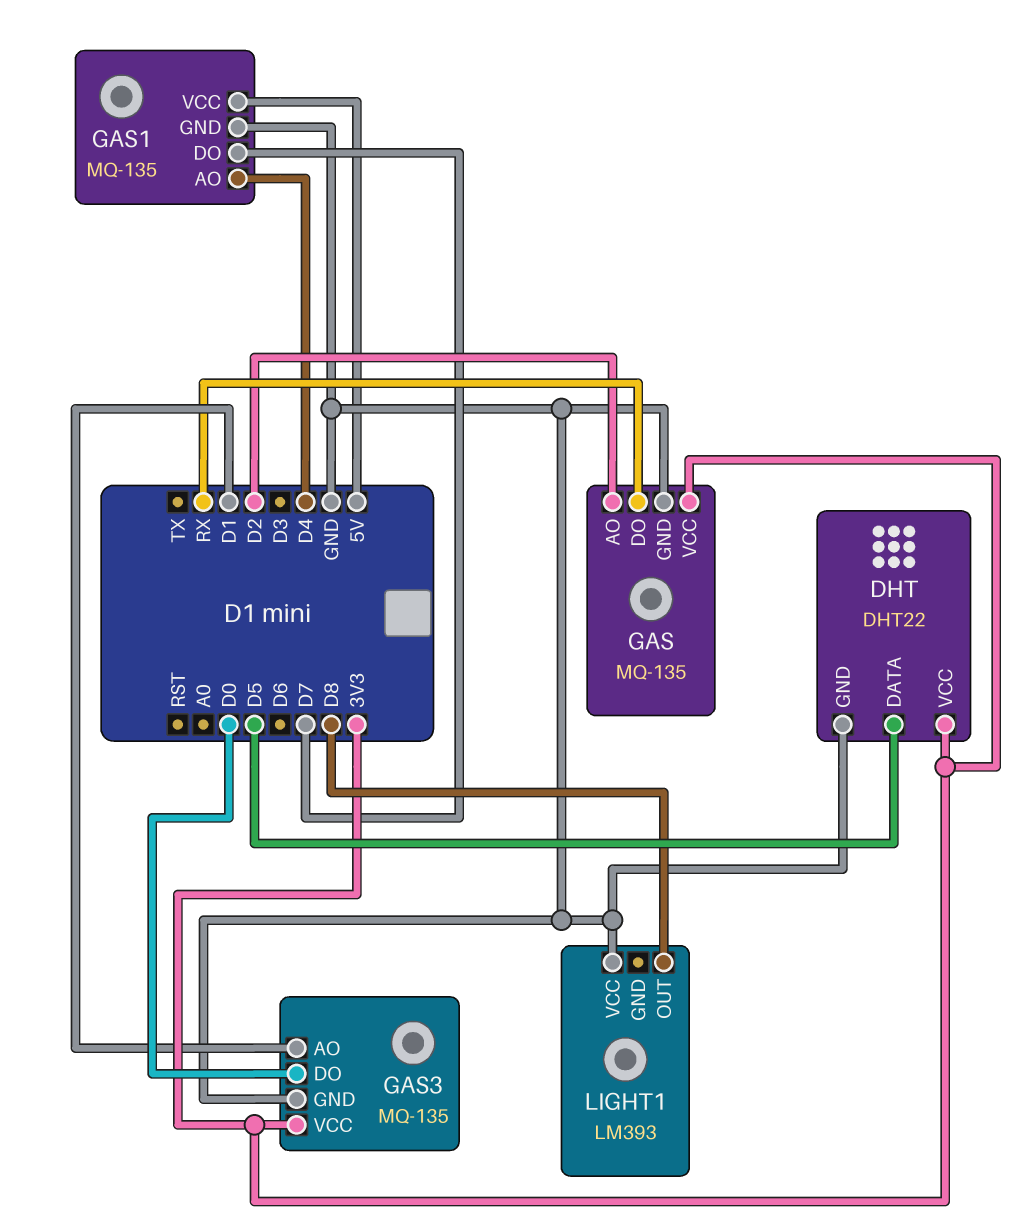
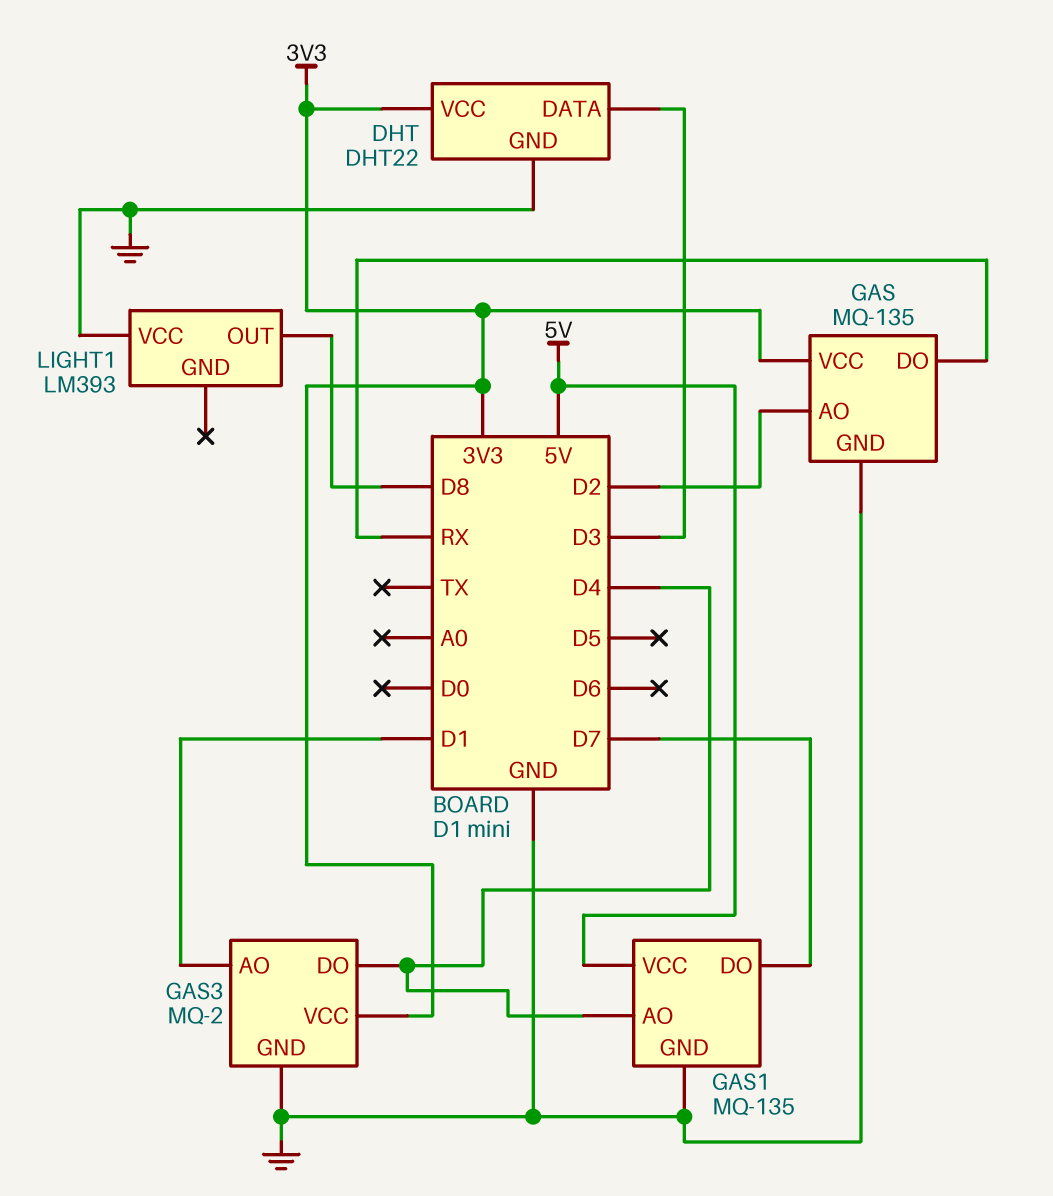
DHT pin DATA: D5 -> D3
GAS3: MQ-135 -> MQ-2
GAS3 pin DO: D0 -> D4

